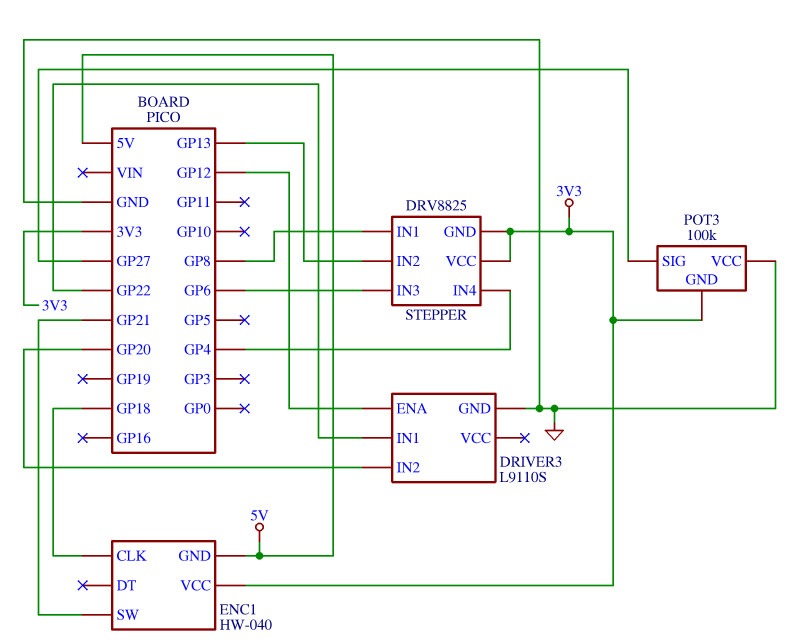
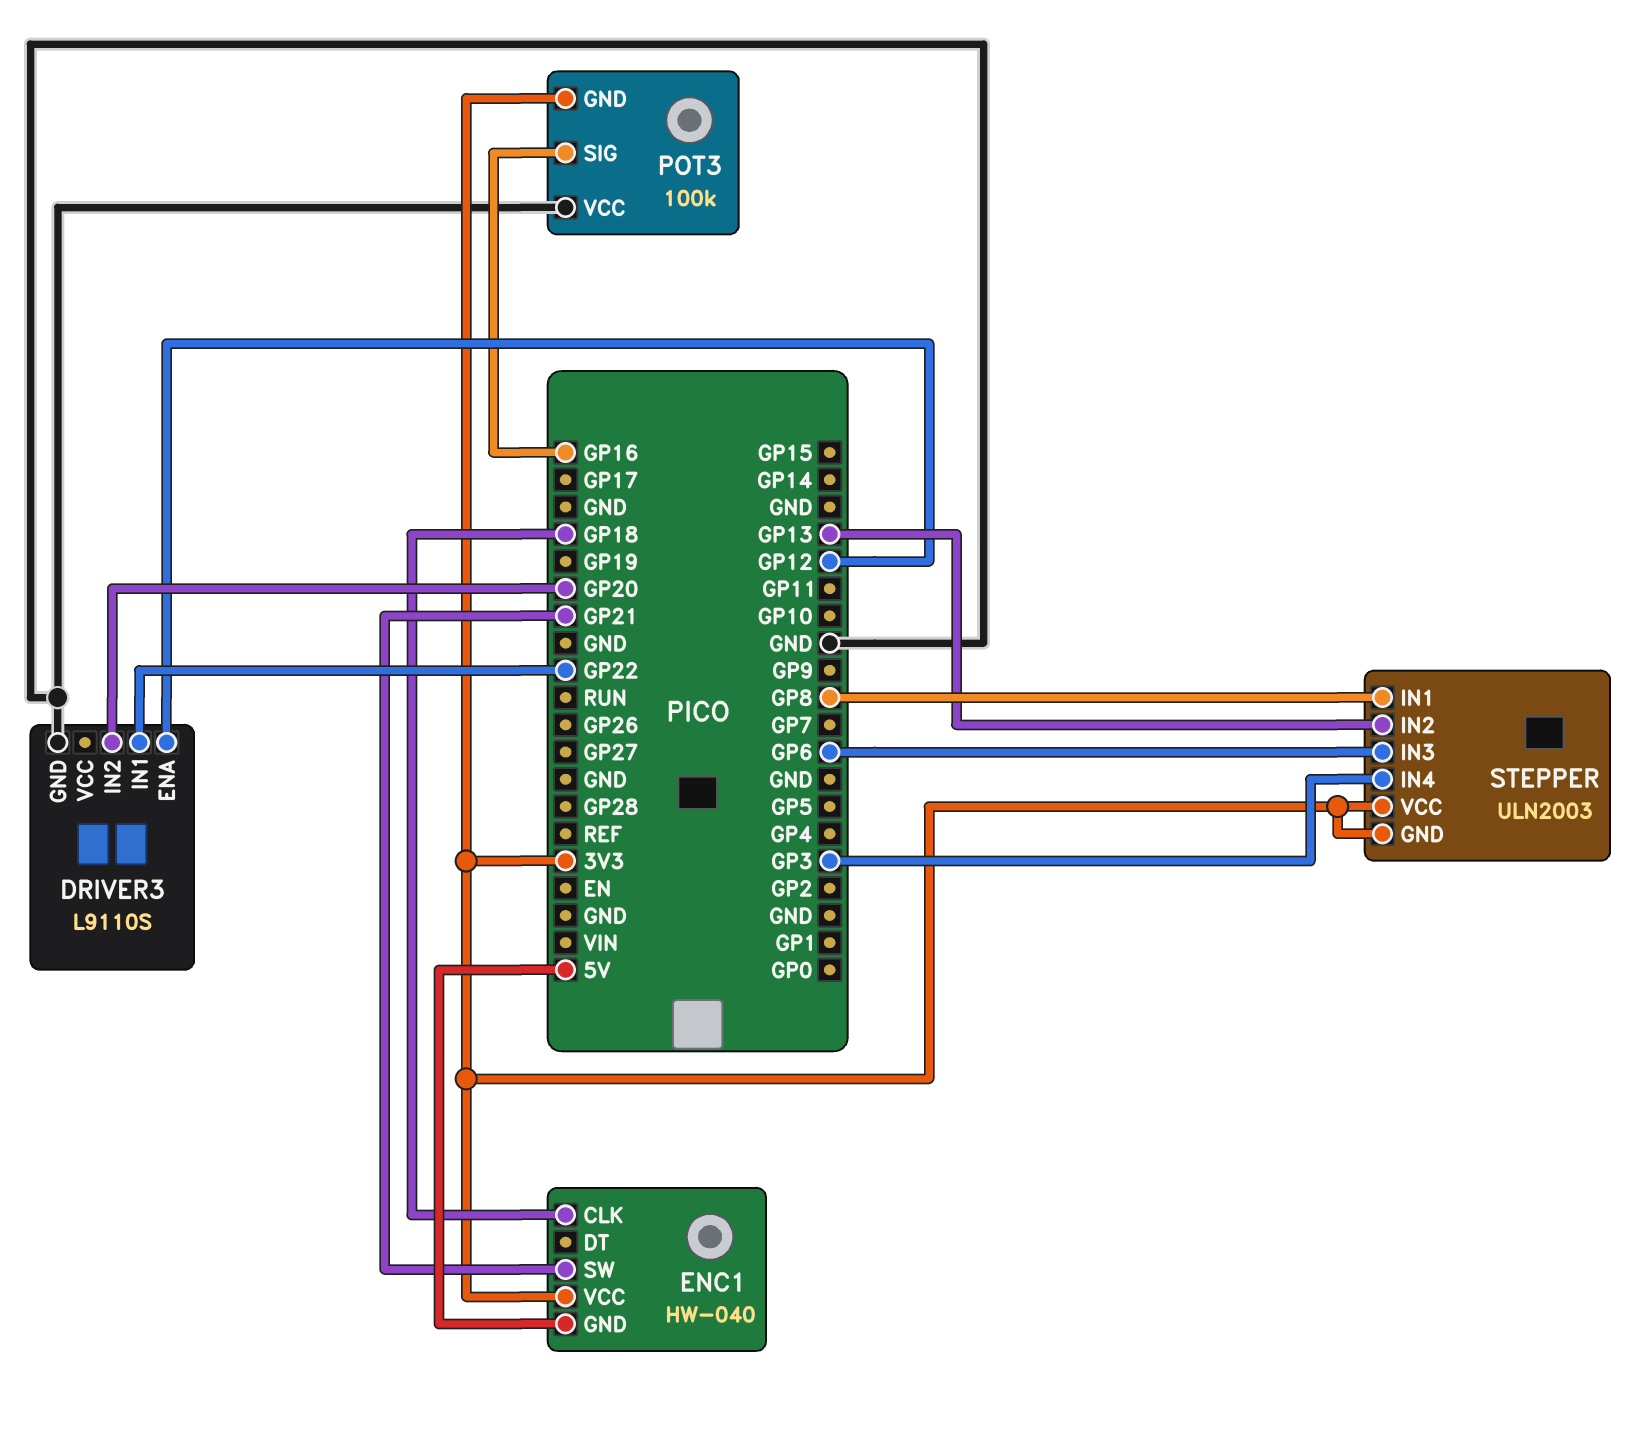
POT3 pin SIG: GP27 -> GP16
STEPPER: DRV8825 -> ULN2003
STEPPER pin IN4: GP4 -> GP3

